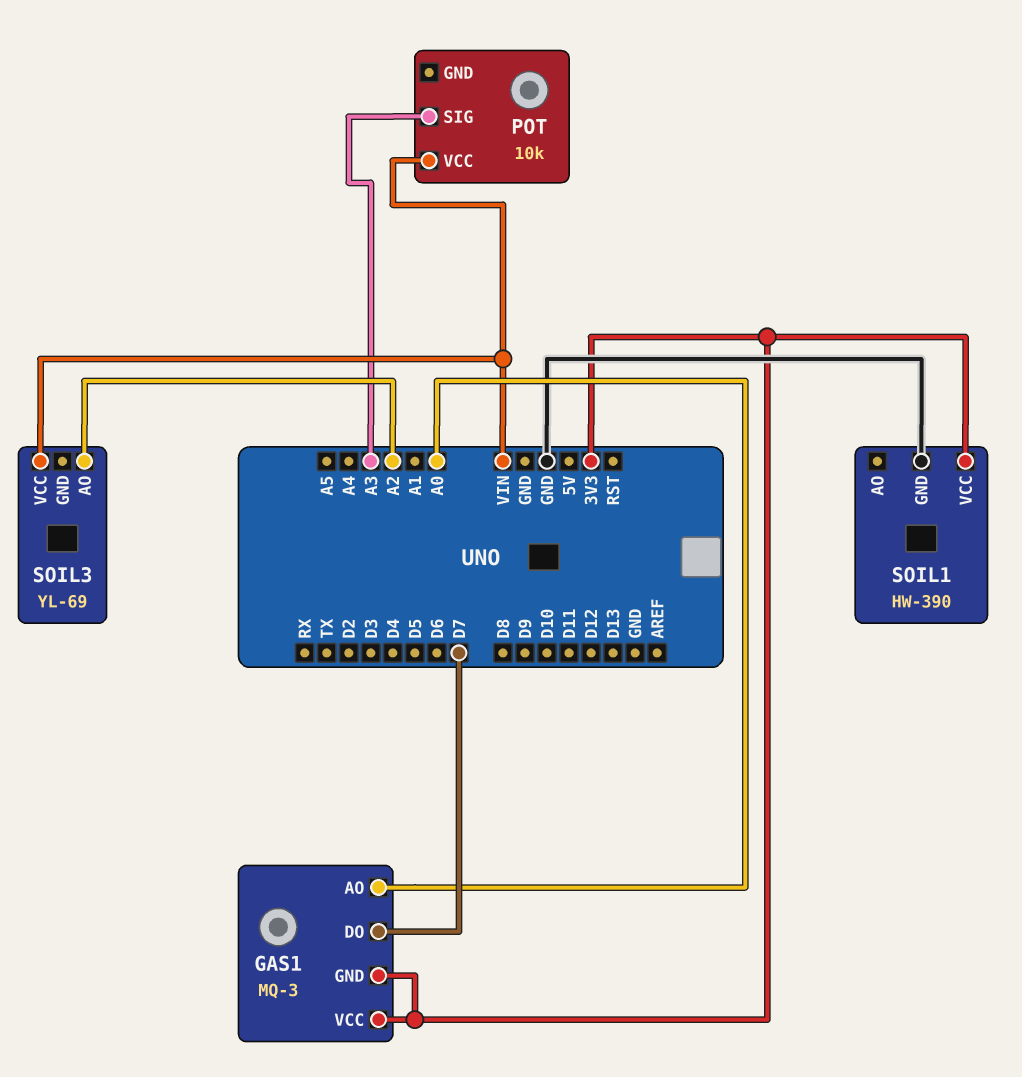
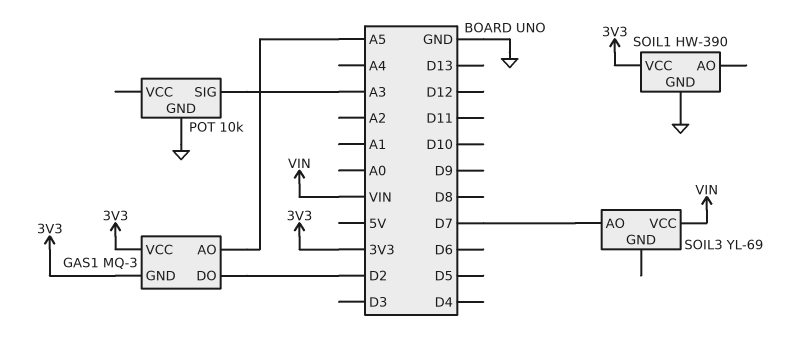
GAS1 pin AO: A0 -> A5
GAS1 pin DO: D7 -> D2
POT pin GND: none -> GND
POT pin VCC: VIN -> none
SOIL3 pin AO: A2 -> D7

